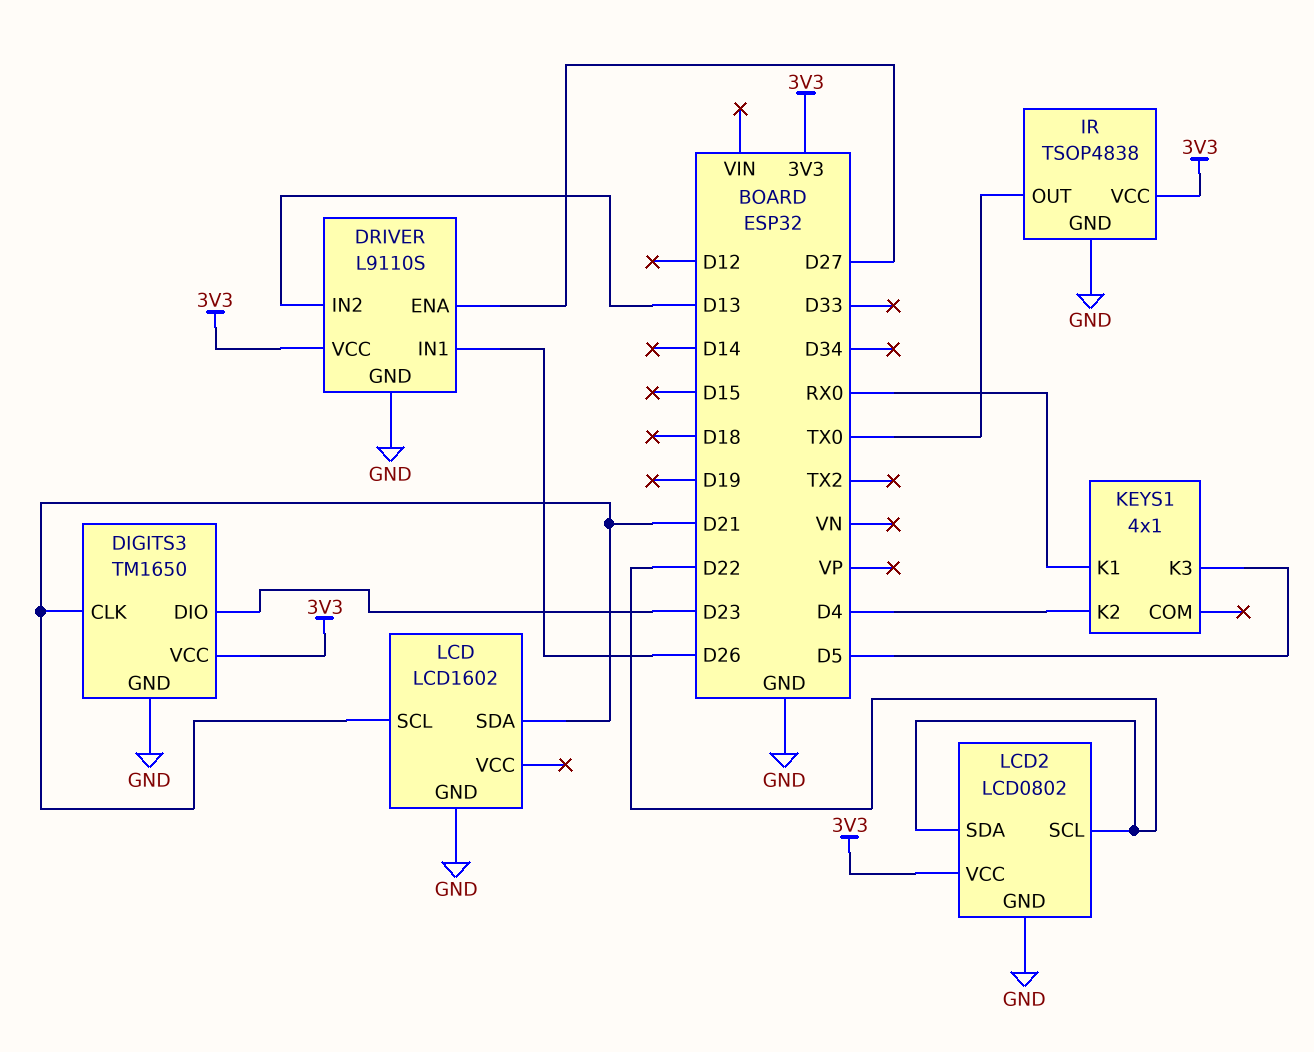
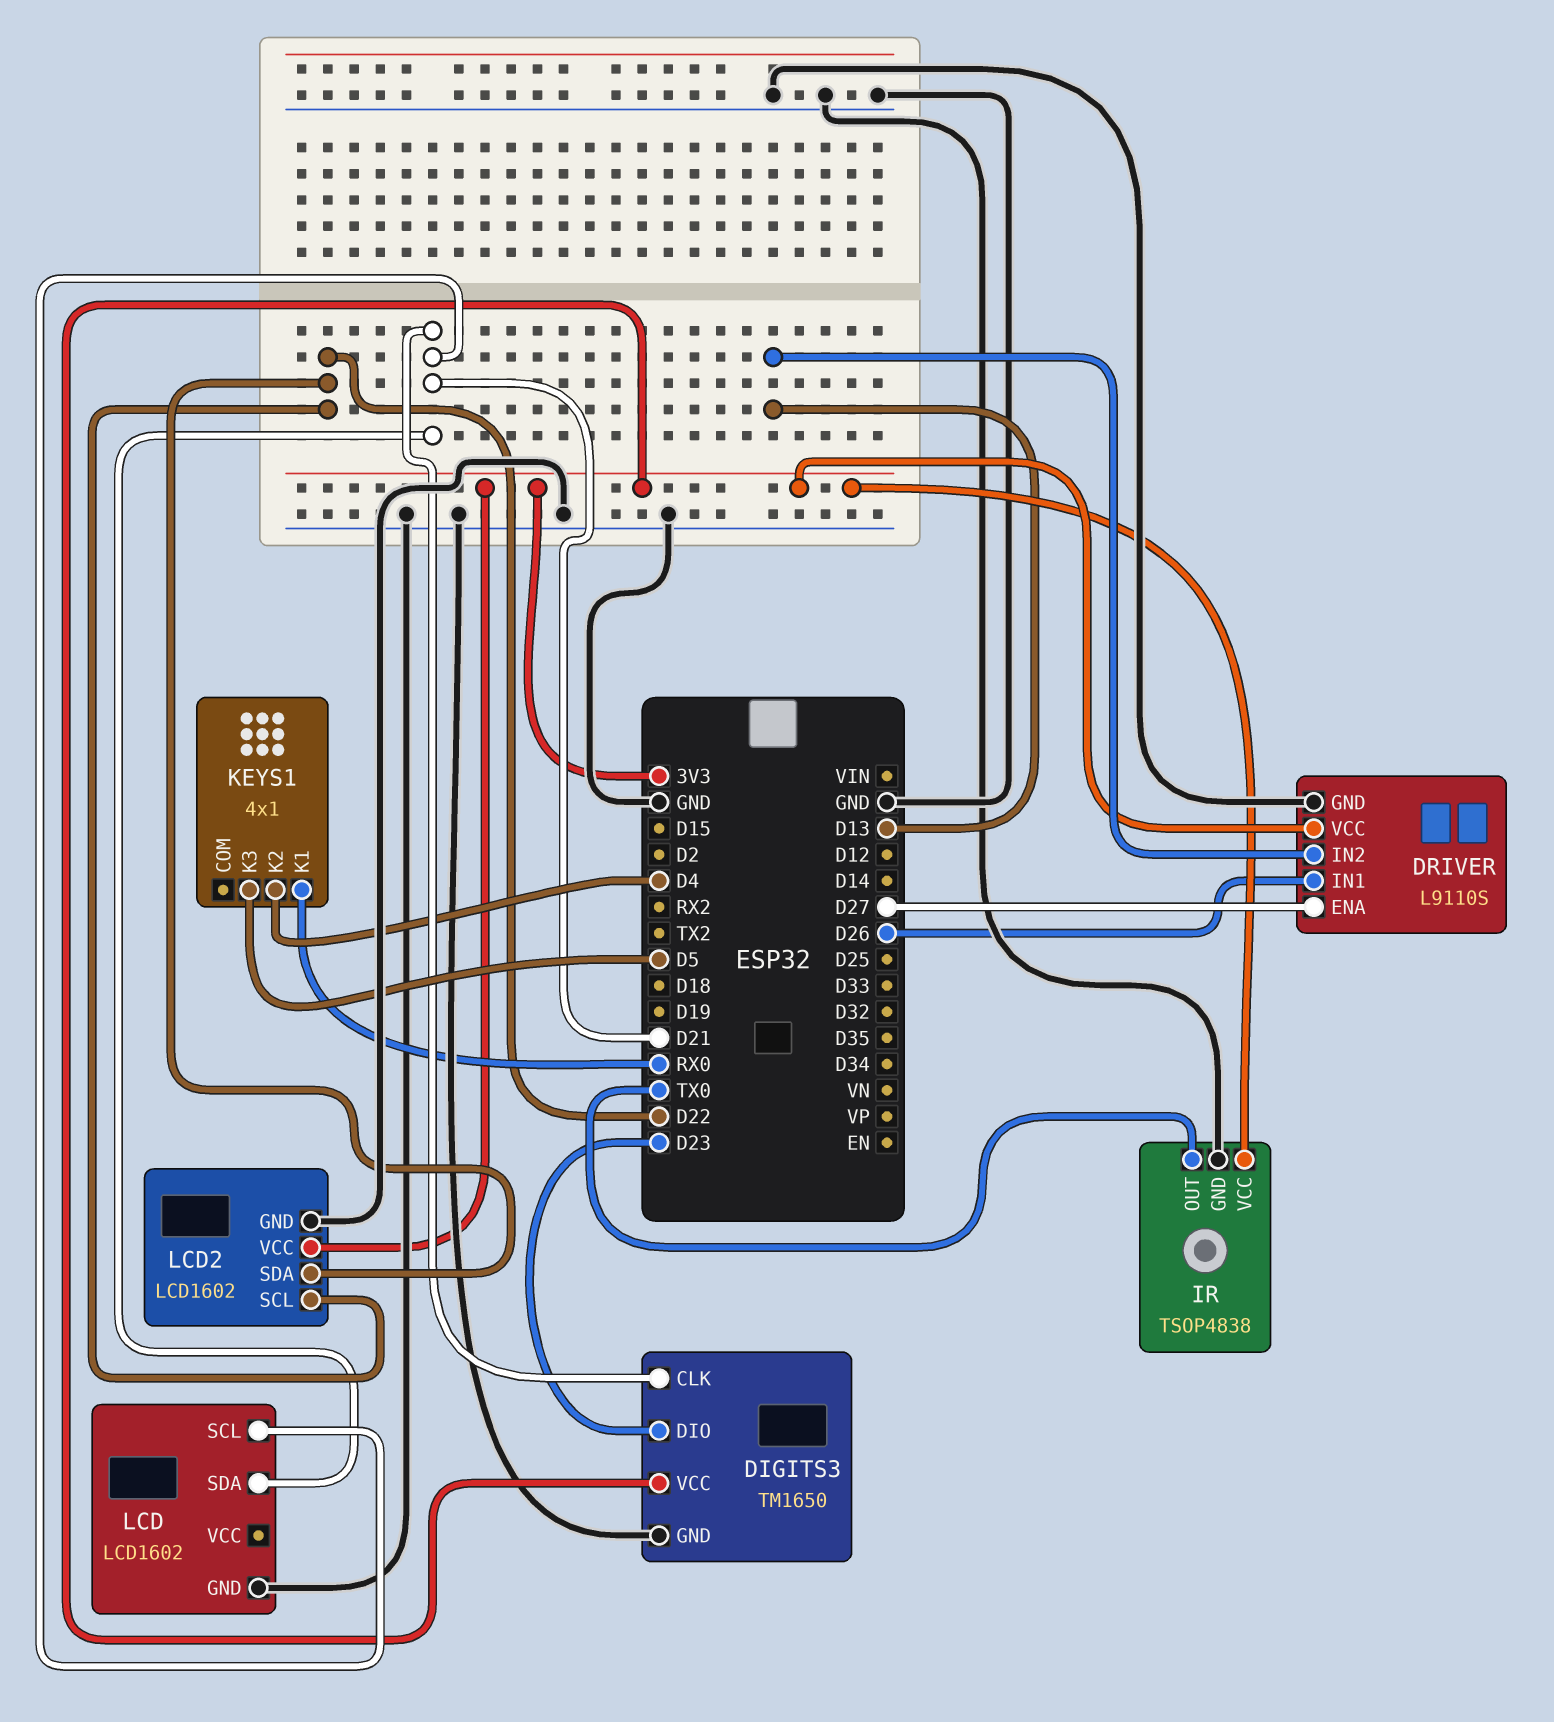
LCD2: LCD0802 -> LCD1602

